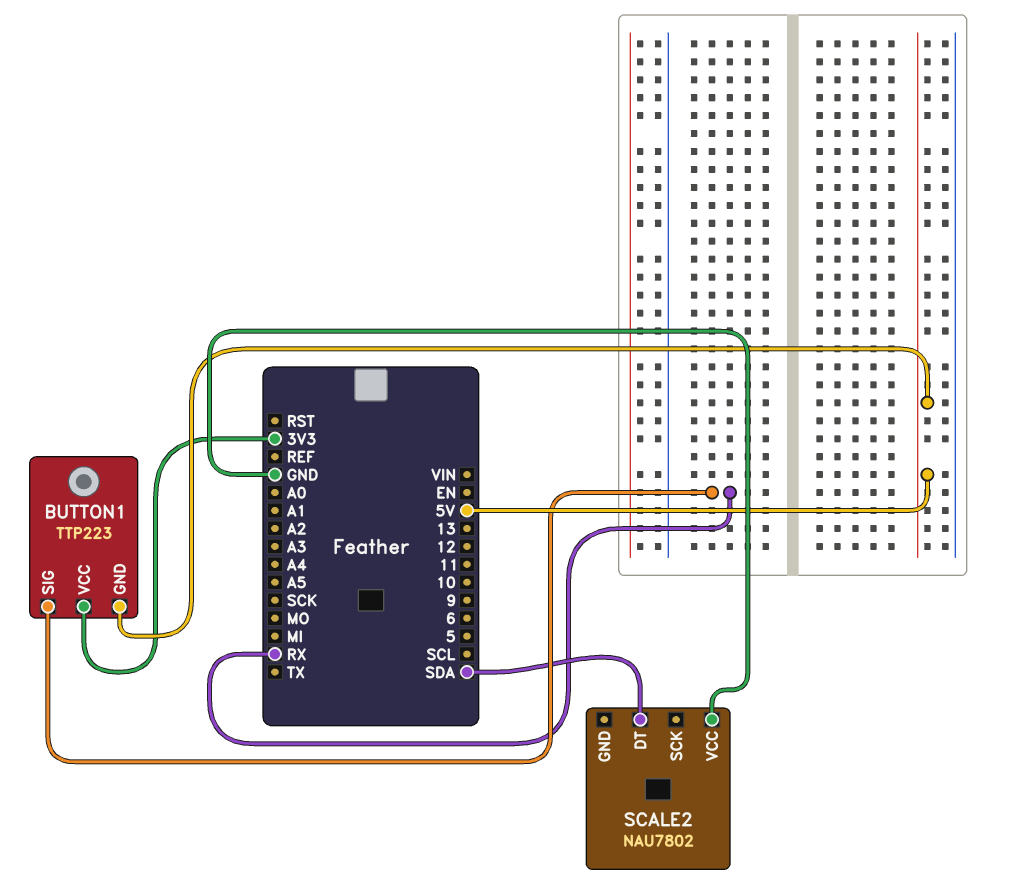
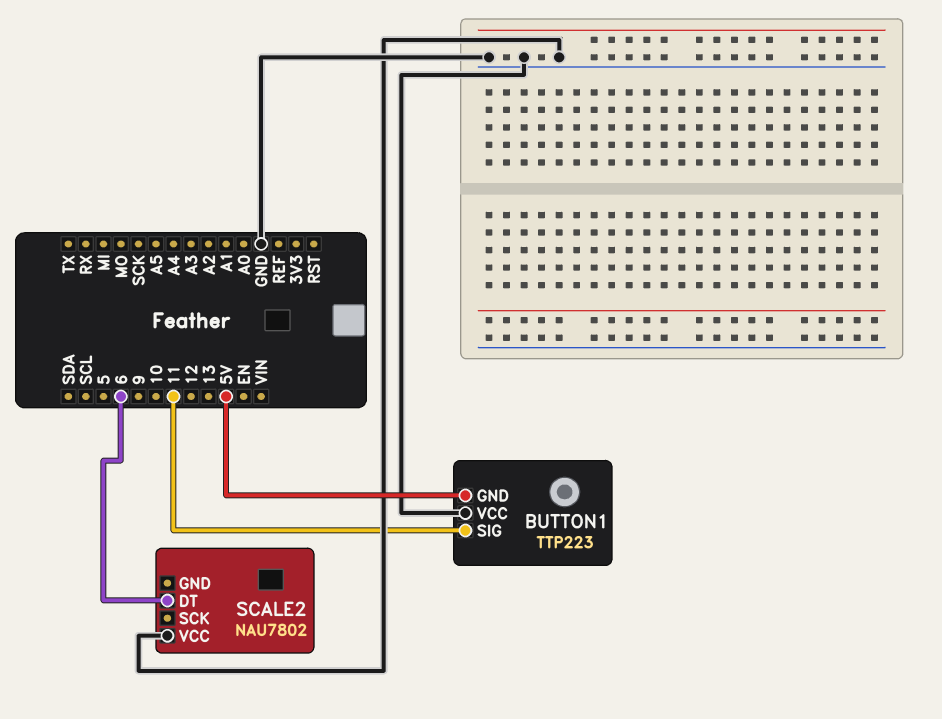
BUTTON1 pin SIG: RX -> 11
BUTTON1 pin VCC: 3V3 -> GND
SCALE2 pin DT: SDA -> 6

